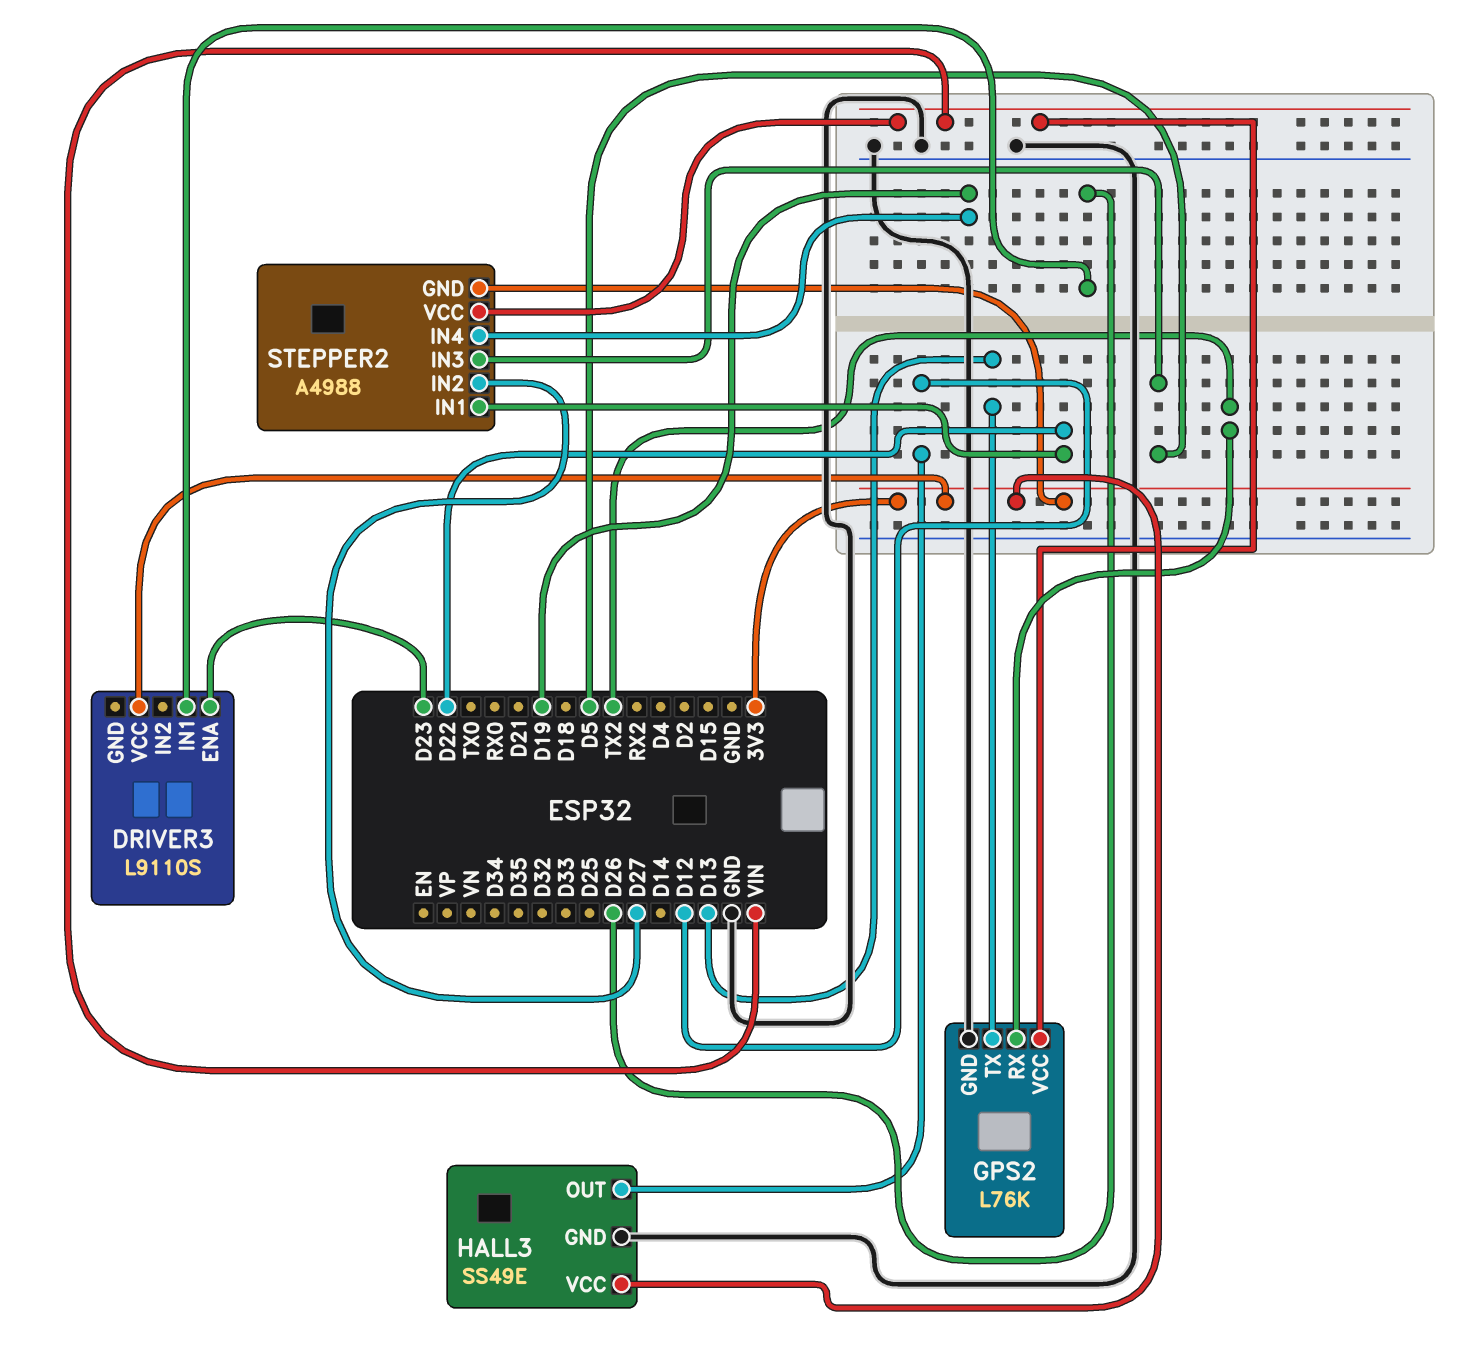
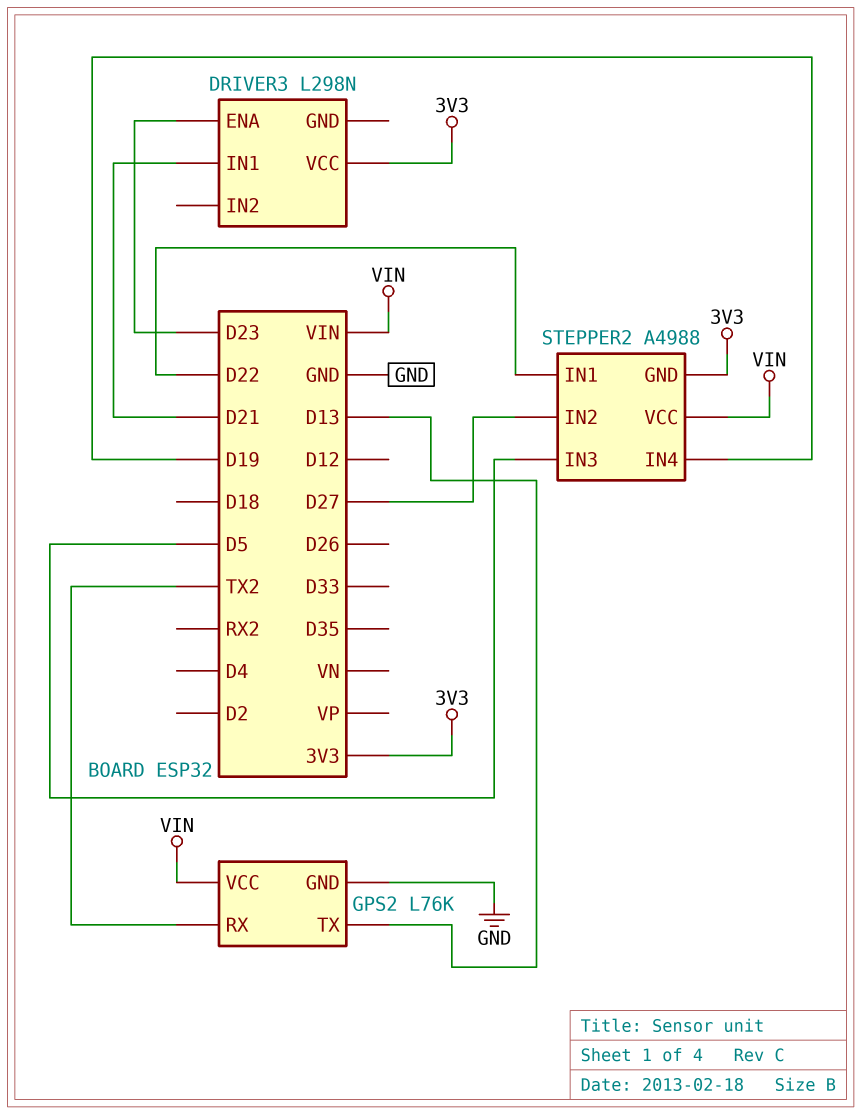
DRIVER3: L9110S -> L298N
DRIVER3 pin IN1: D26 -> D21
HALL3: SS49E -> none
HALL3 pin GND: GND -> none
HALL3 pin OUT: D12 -> none
HALL3 pin VCC: 3V3 -> none

